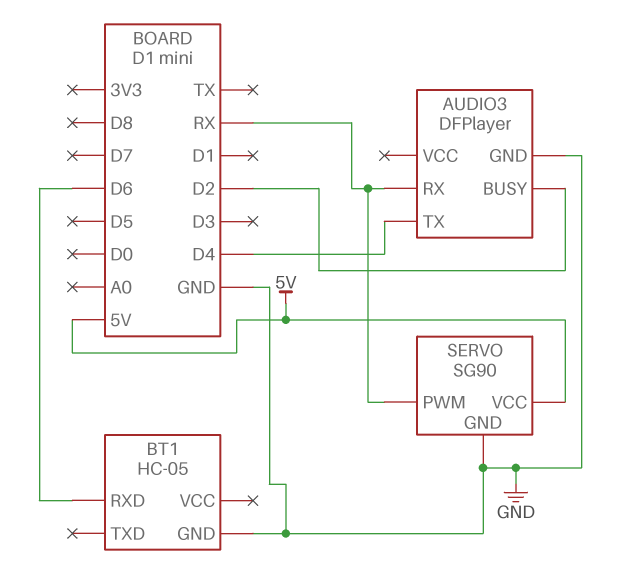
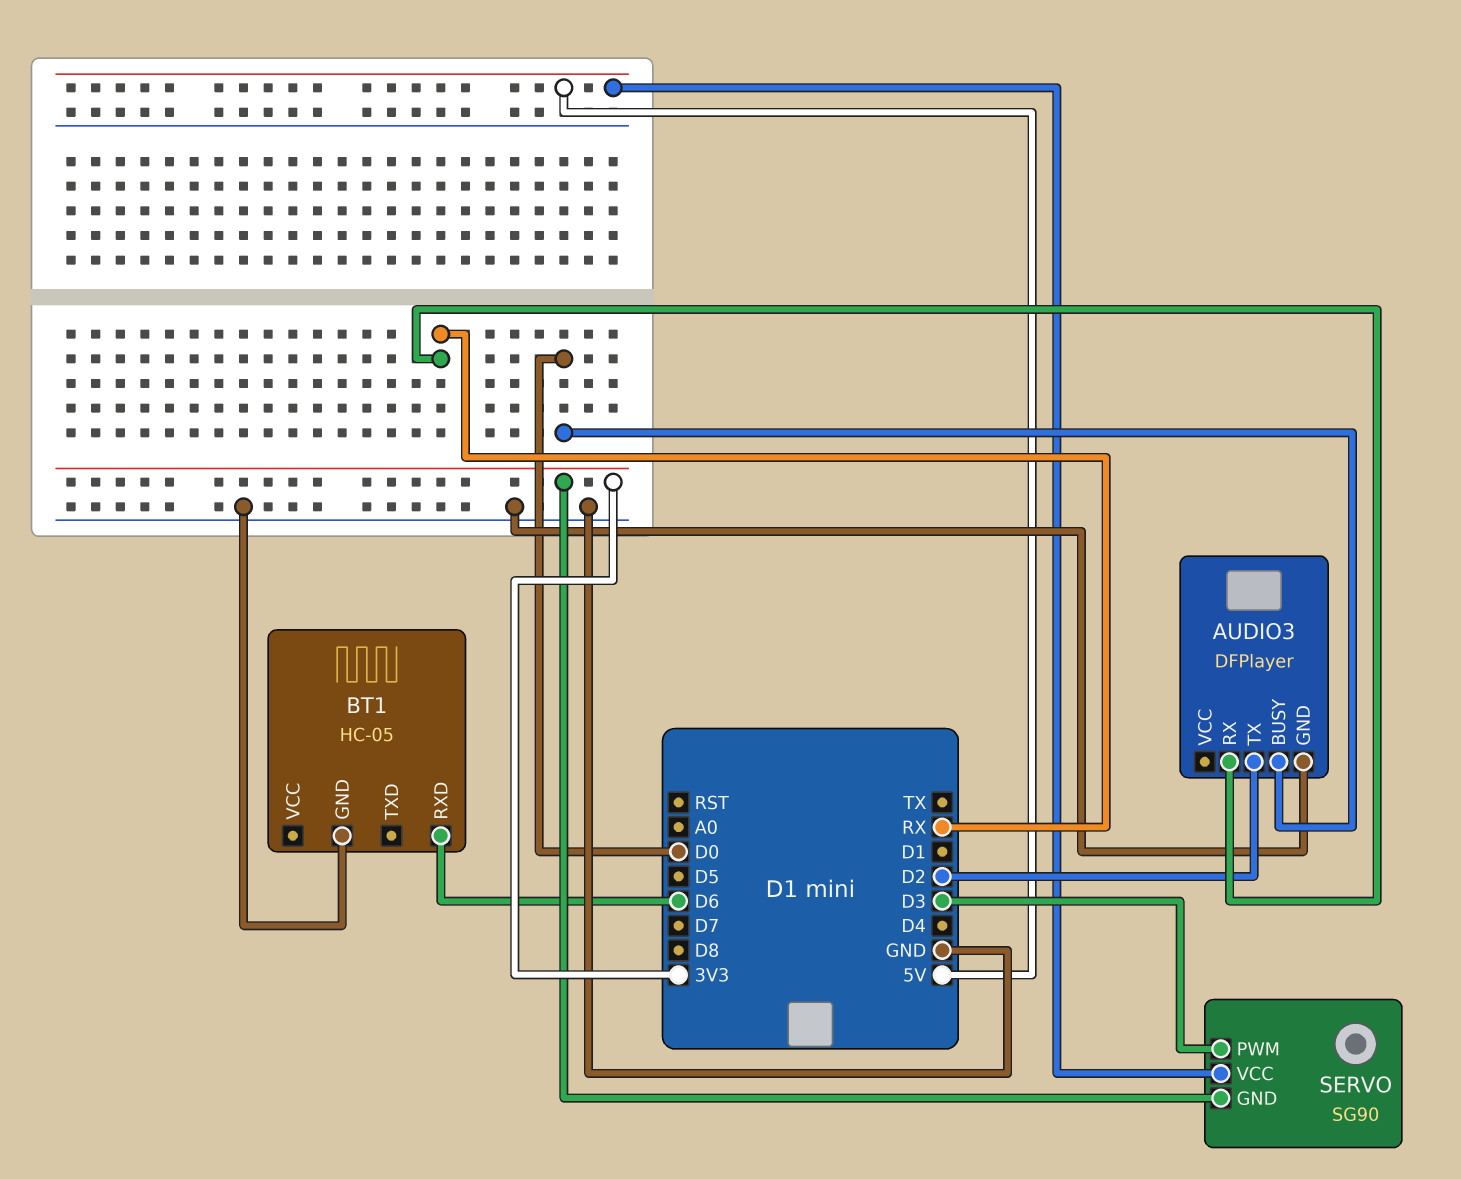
AUDIO3 pin BUSY: D2 -> D0
AUDIO3 pin TX: D4 -> D2
SERVO pin GND: GND -> 3V3
SERVO pin PWM: RX -> D3

